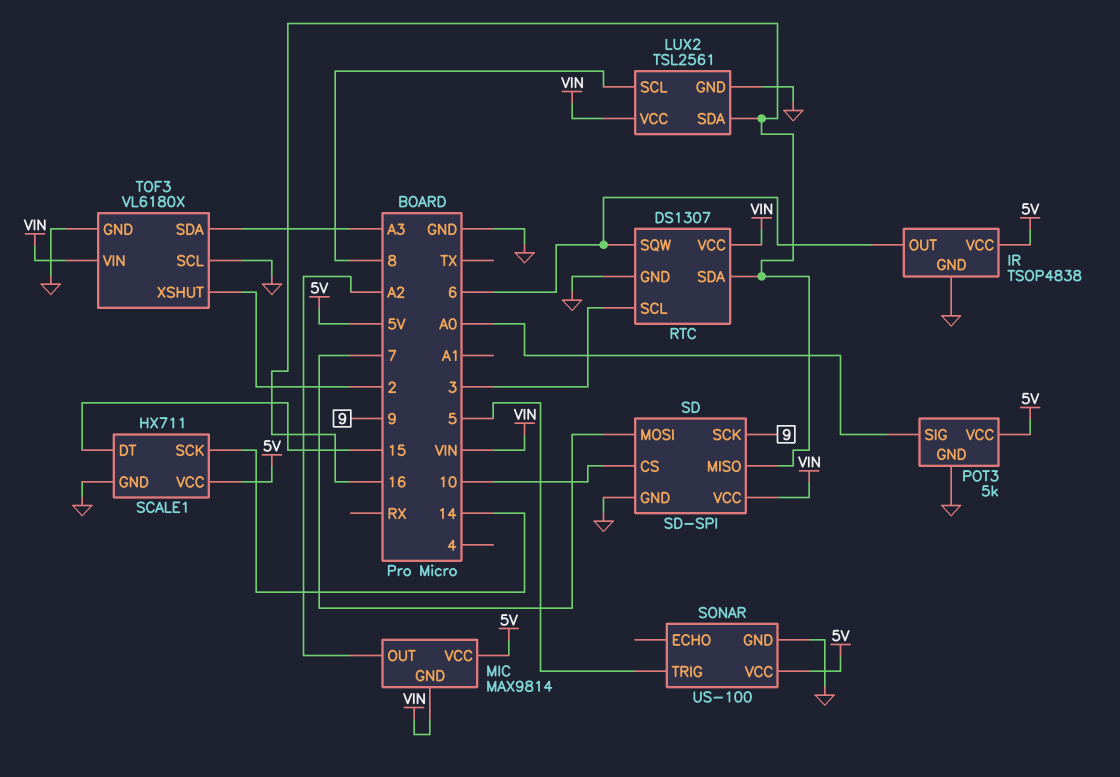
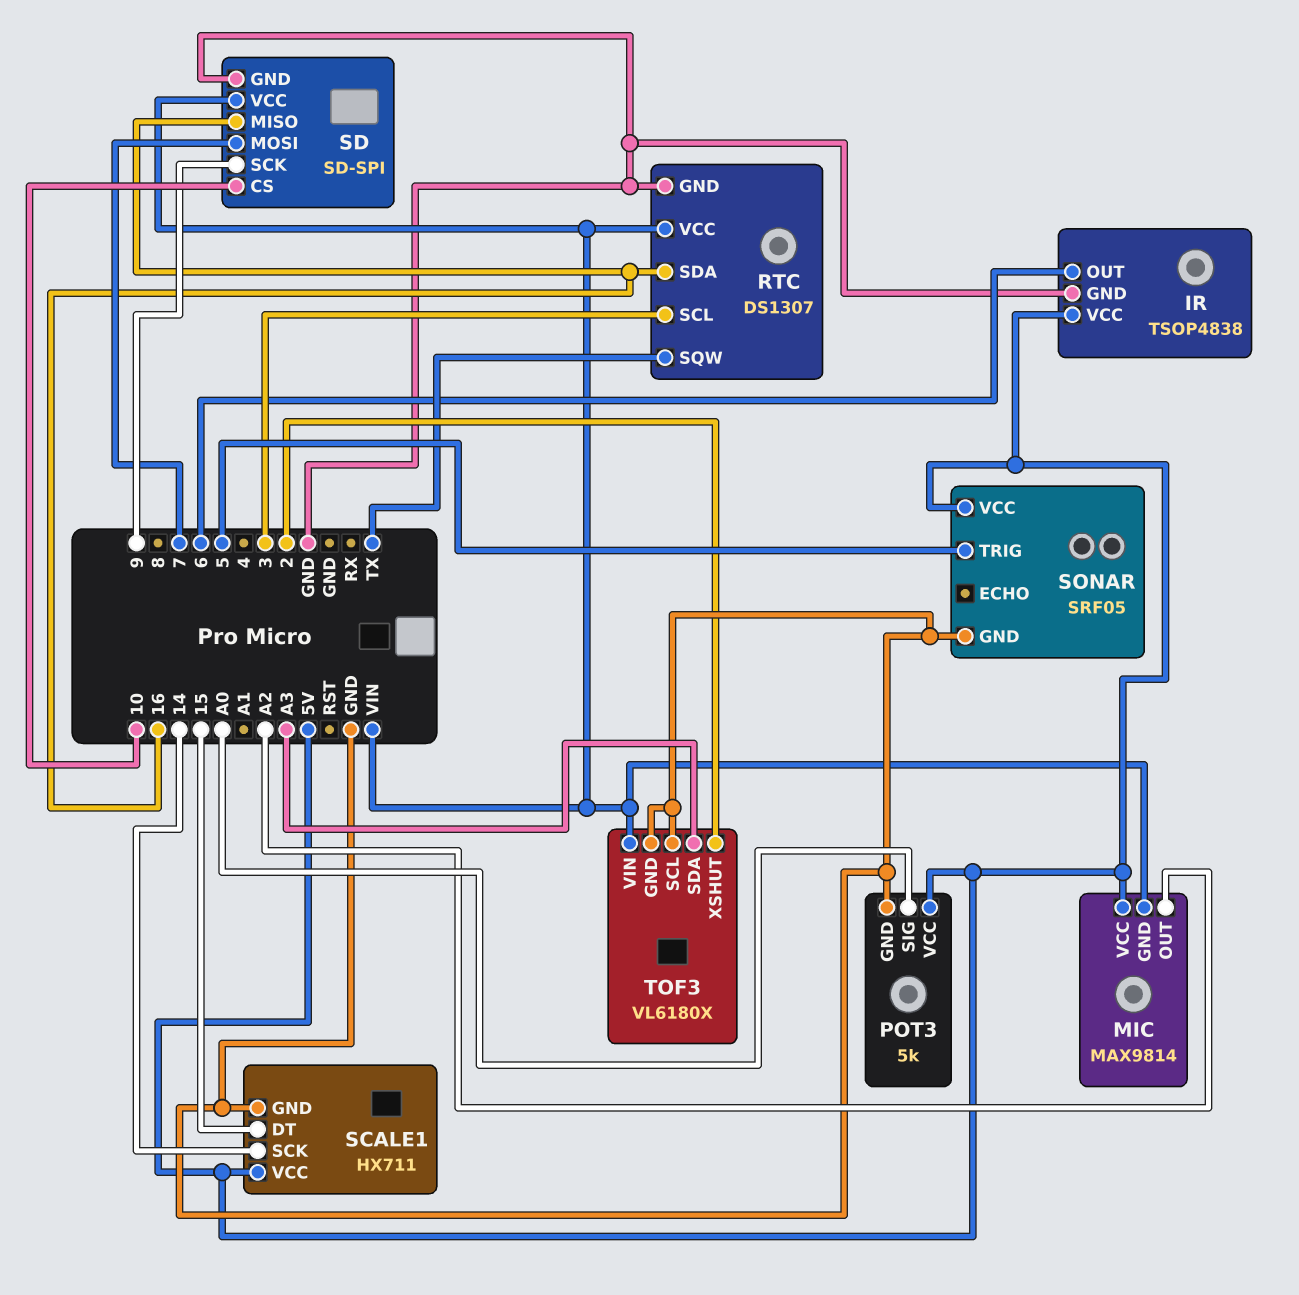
LUX2: TSL2561 -> none
LUX2 pin GND: GND -> none
LUX2 pin SCL: 8 -> none
LUX2 pin SDA: 16 -> none
LUX2 pin VCC: VIN -> none
RTC pin SQW: 6 -> TX
SONAR: US-100 -> SRF05

